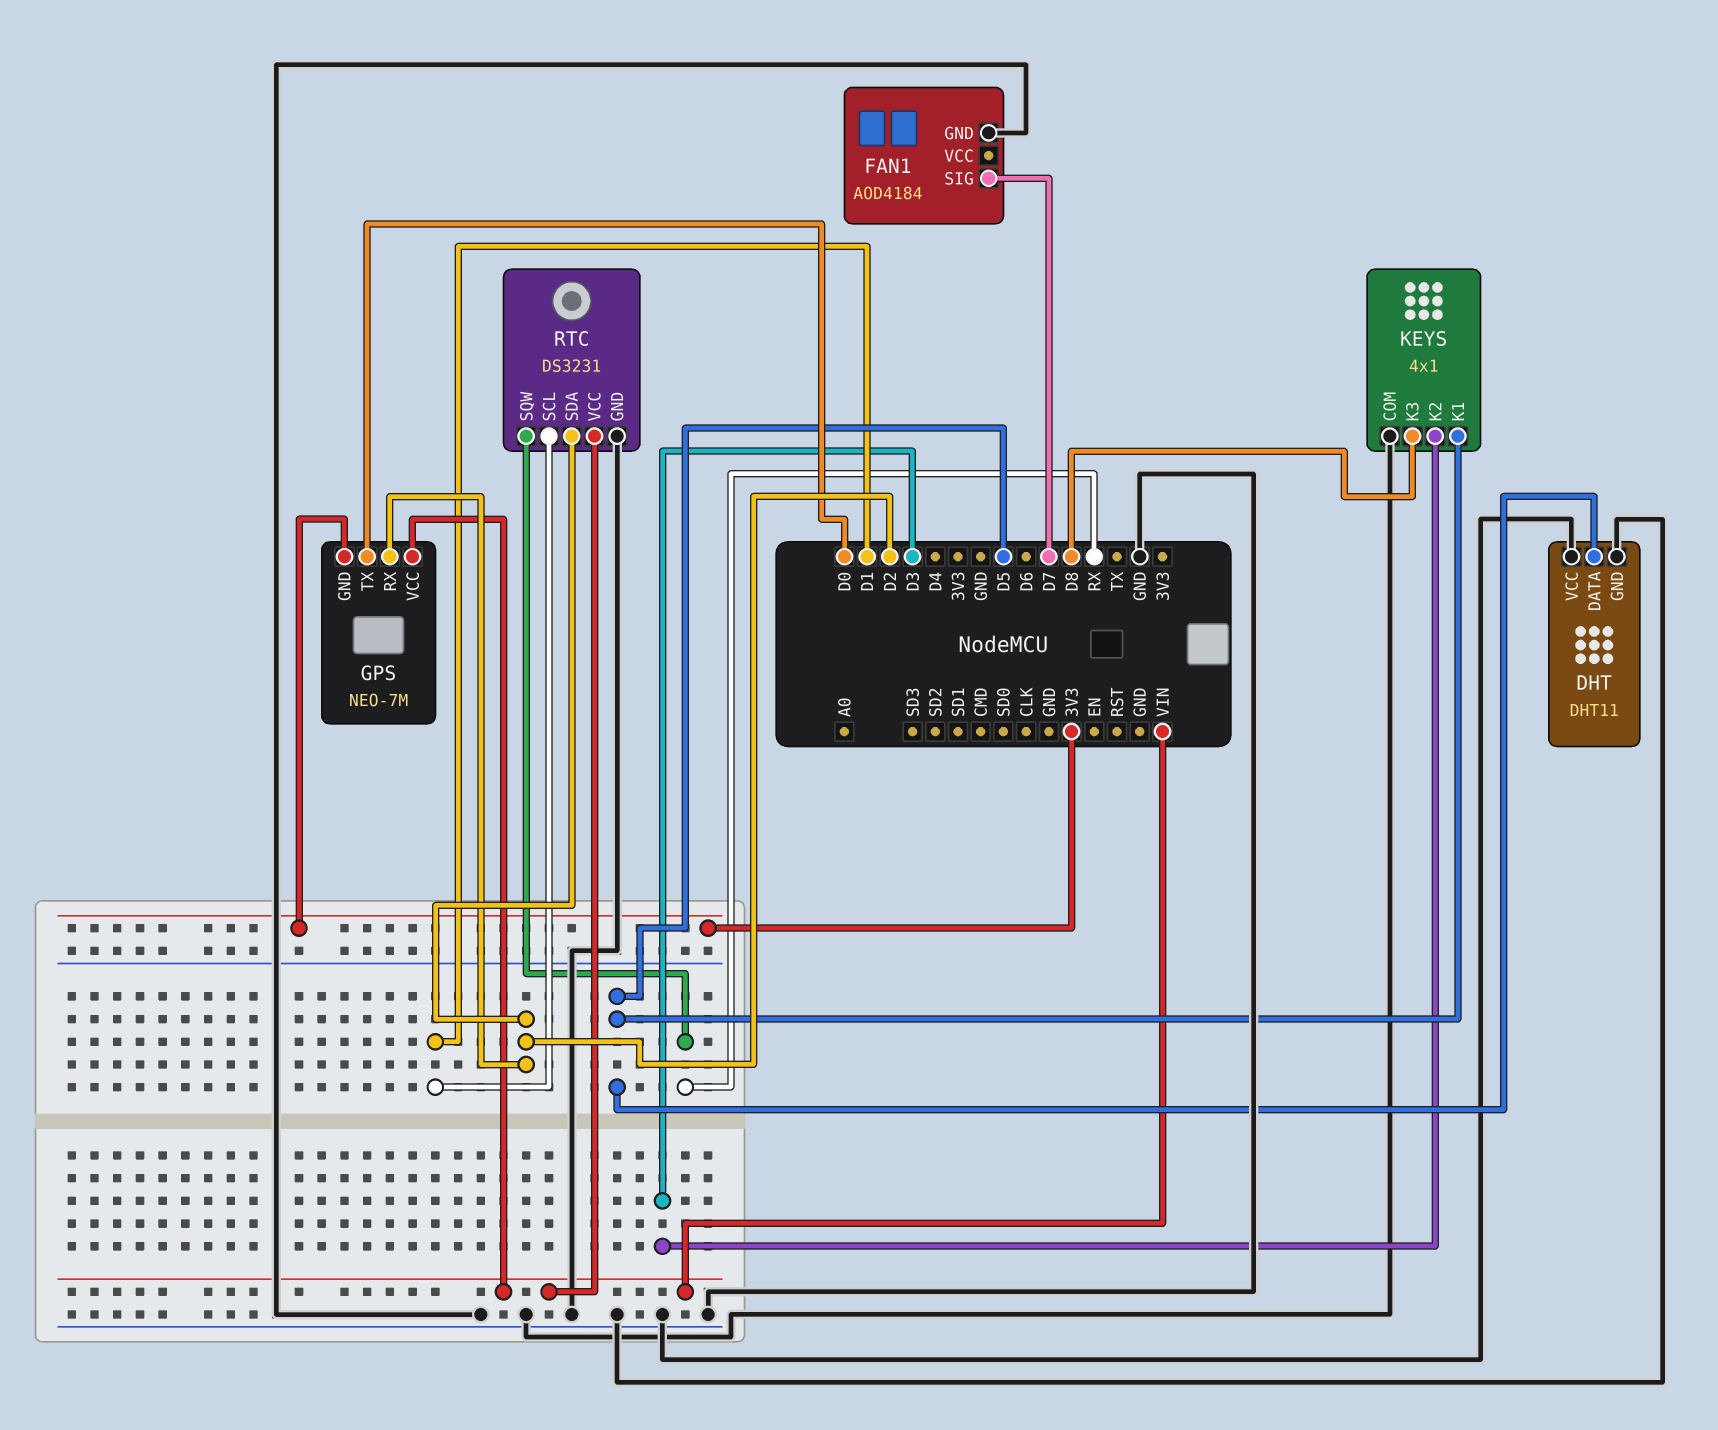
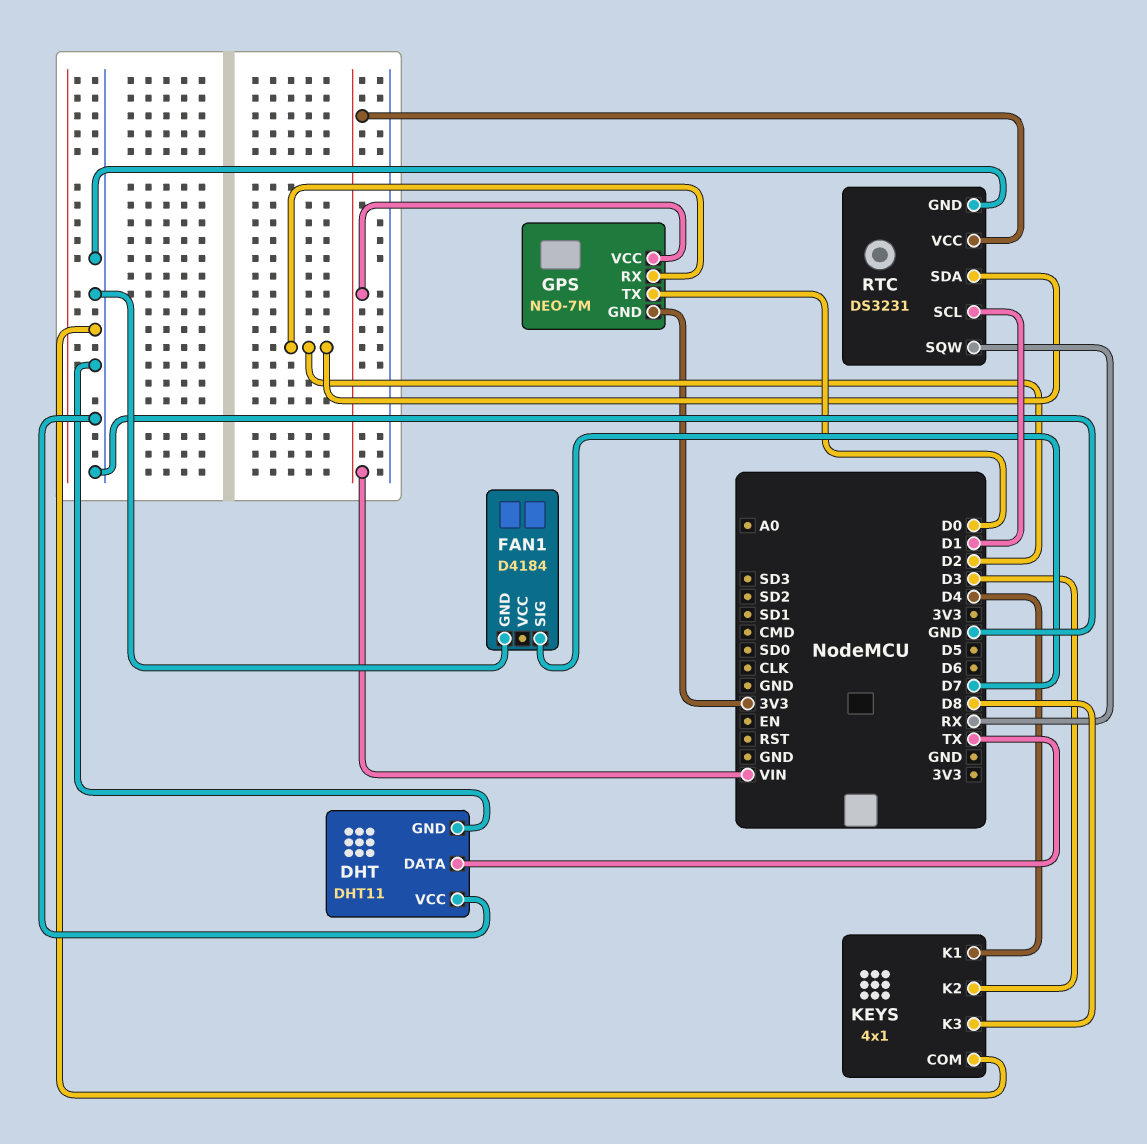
DHT pin DATA: D5 -> TX
FAN1: AOD4184 -> D4184
KEYS pin K1: D5 -> D4

